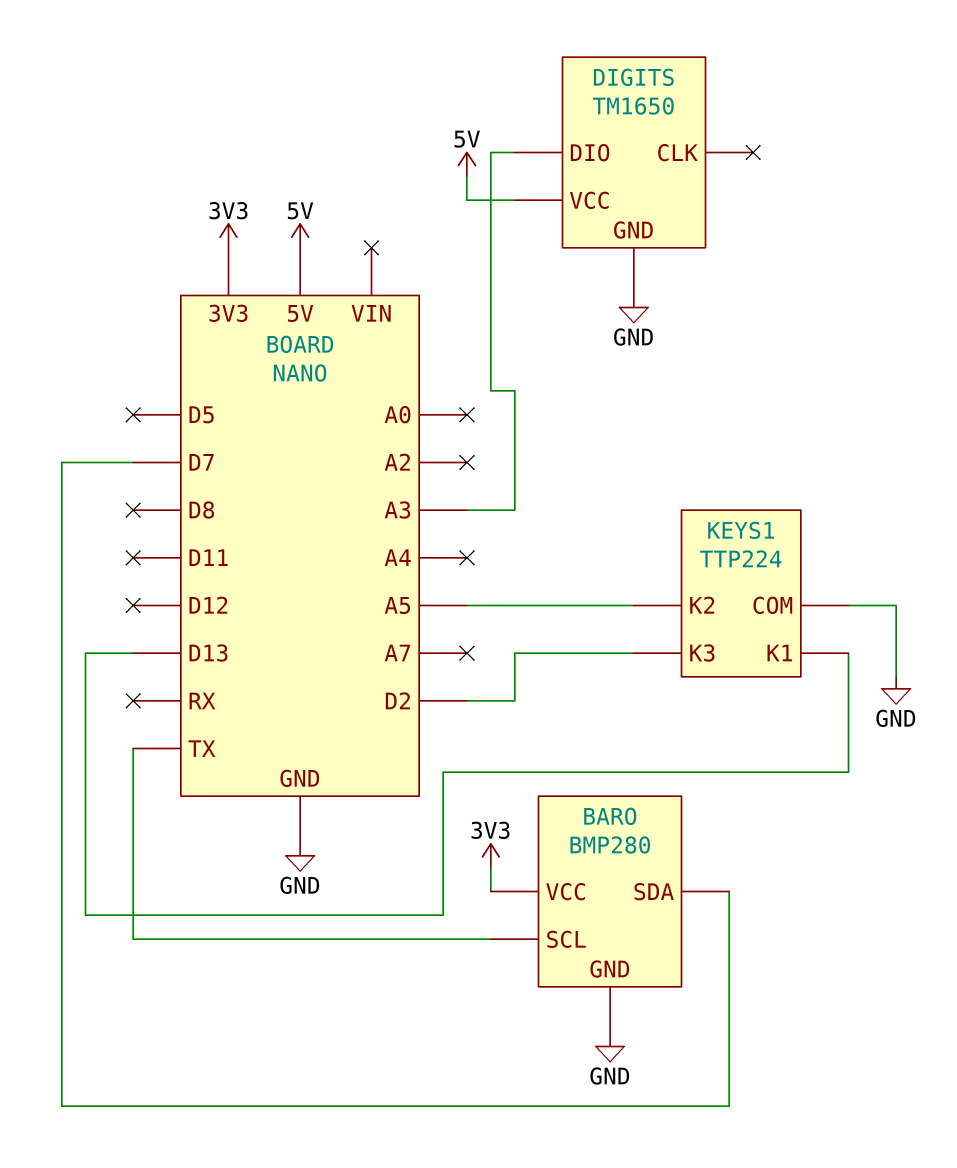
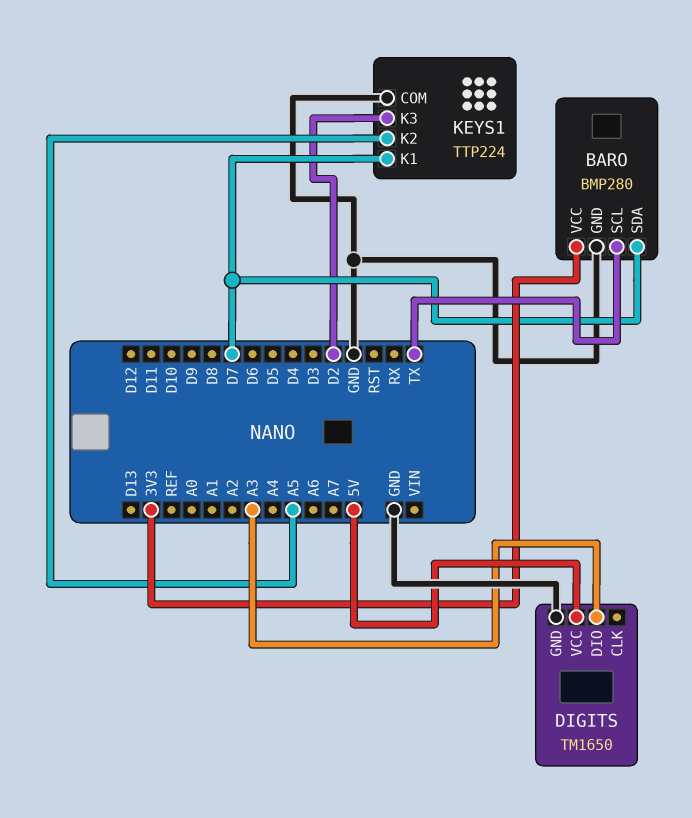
KEYS1 pin K1: D13 -> D7

